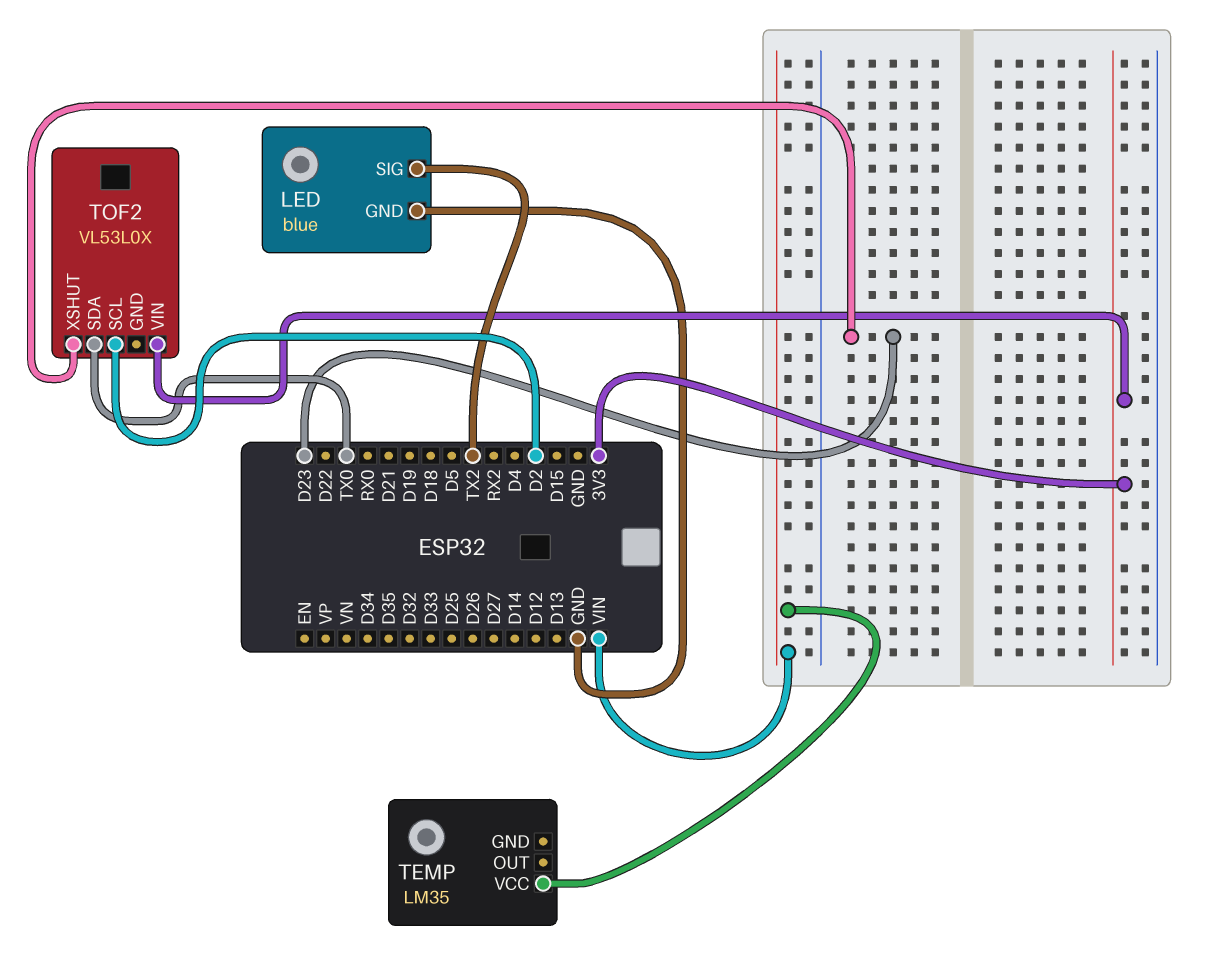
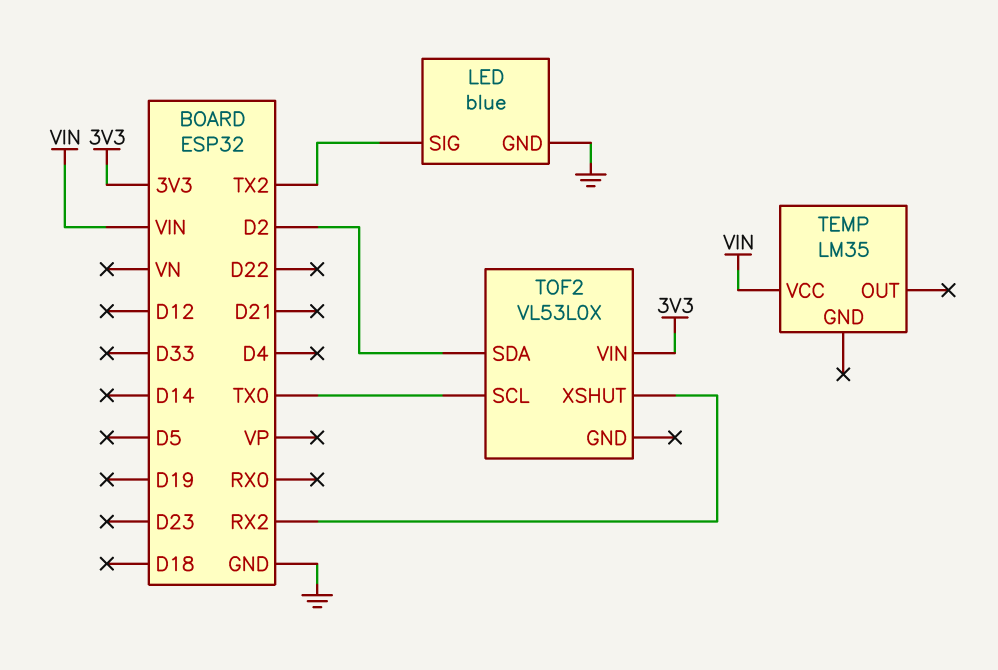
TOF2 pin SCL: D2 -> TX0
TOF2 pin SDA: TX0 -> D2
TOF2 pin XSHUT: D23 -> RX2

